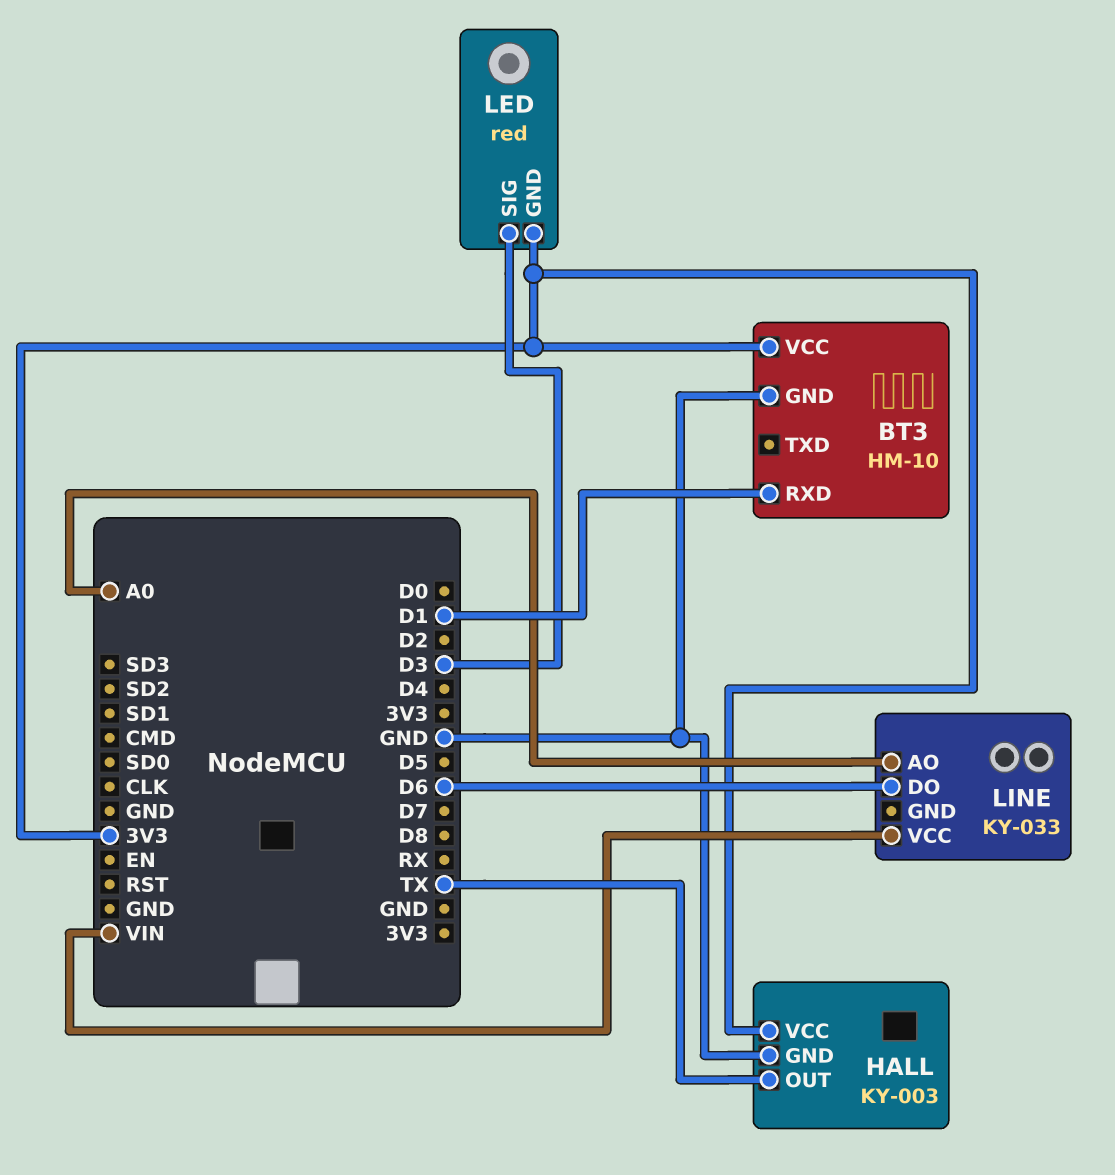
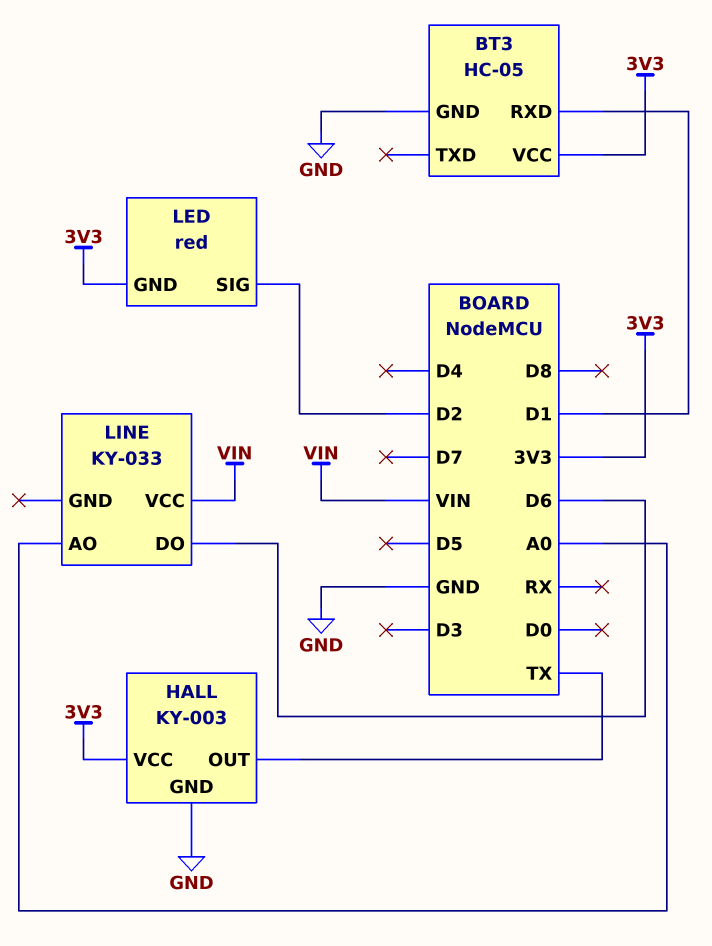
BT3: HM-10 -> HC-05
LED pin SIG: D3 -> D2

